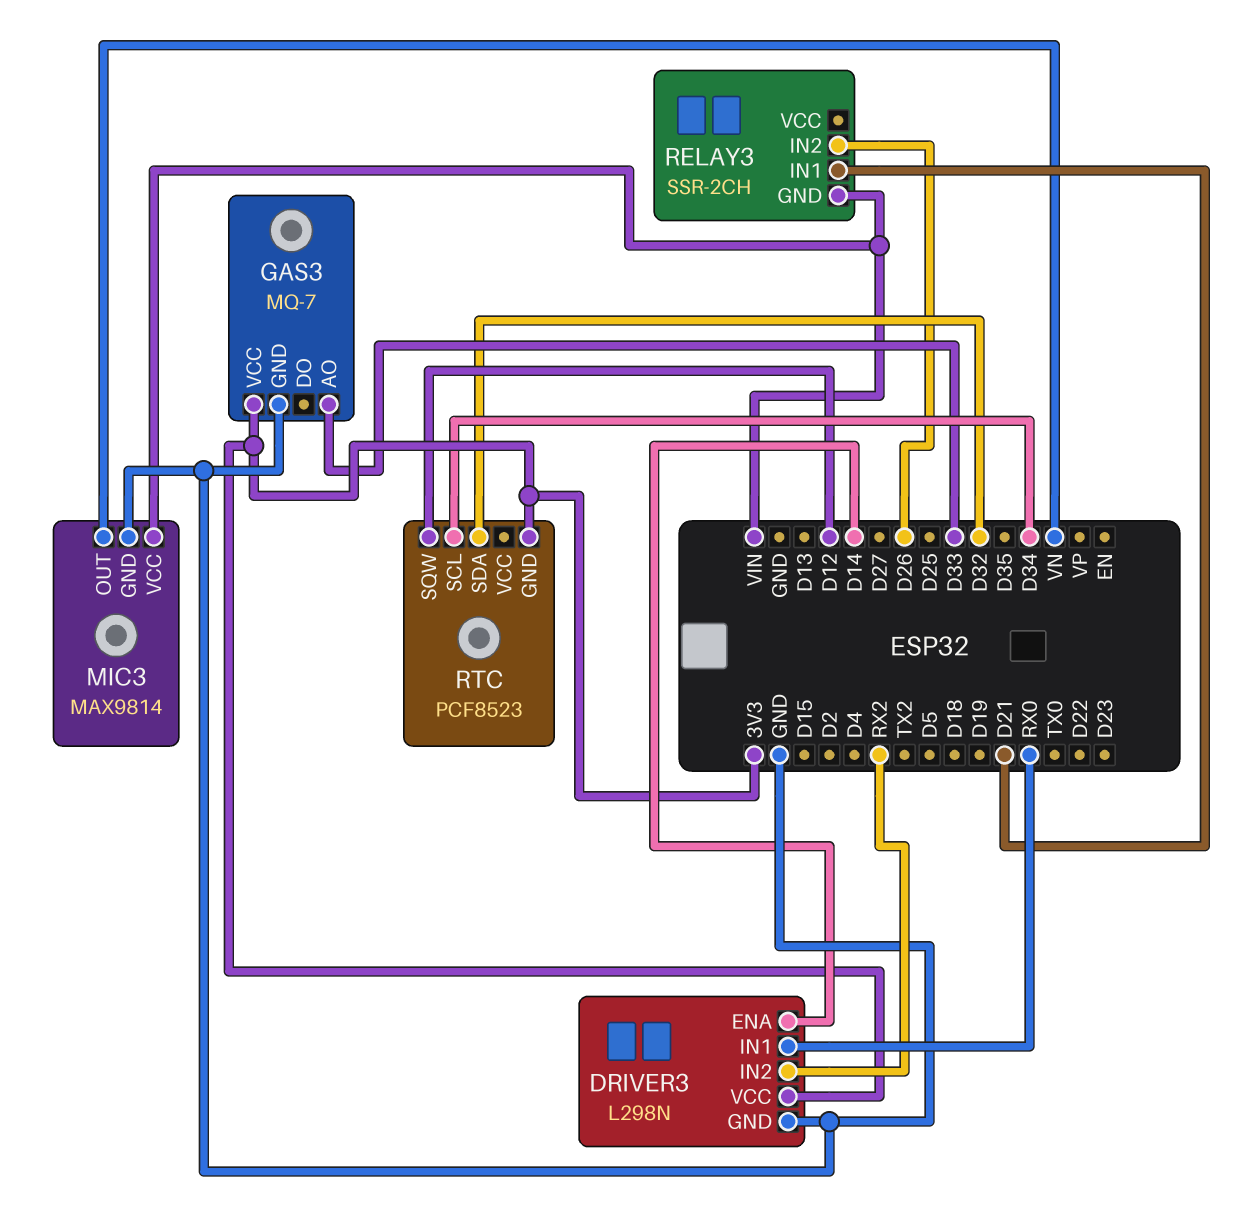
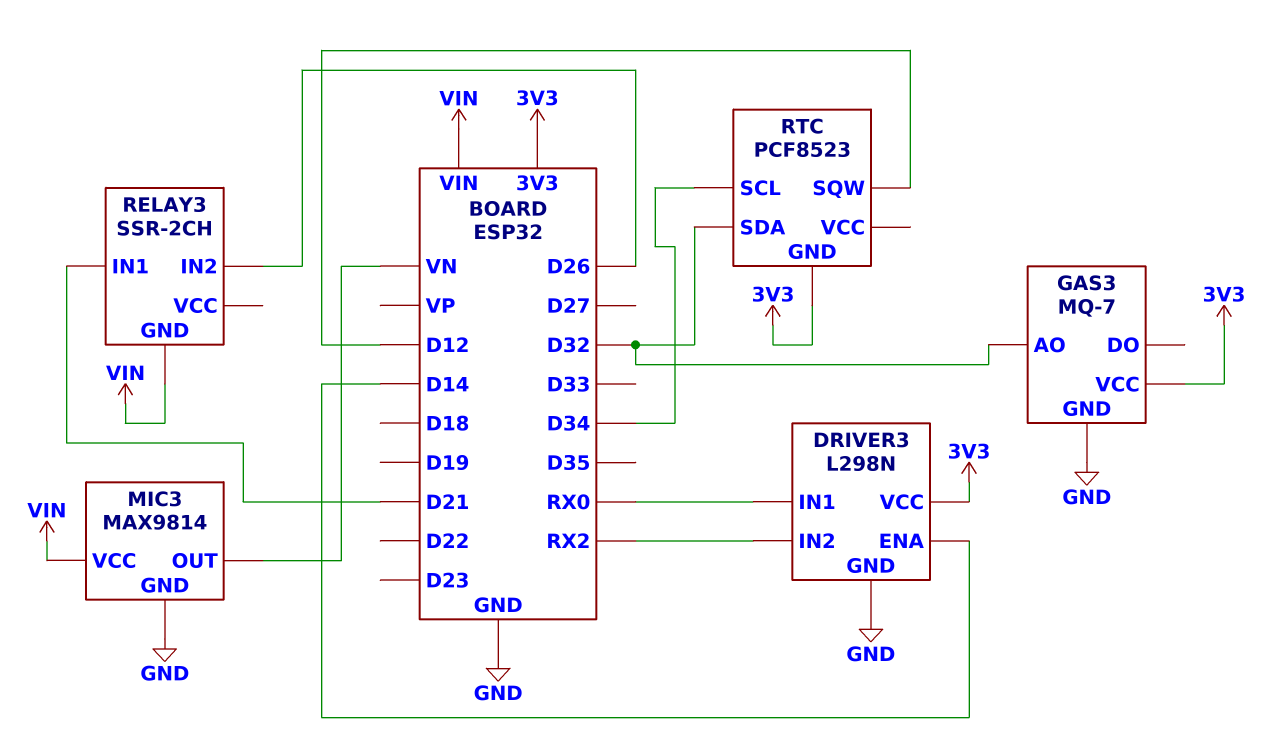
GAS3 pin AO: D33 -> D32

